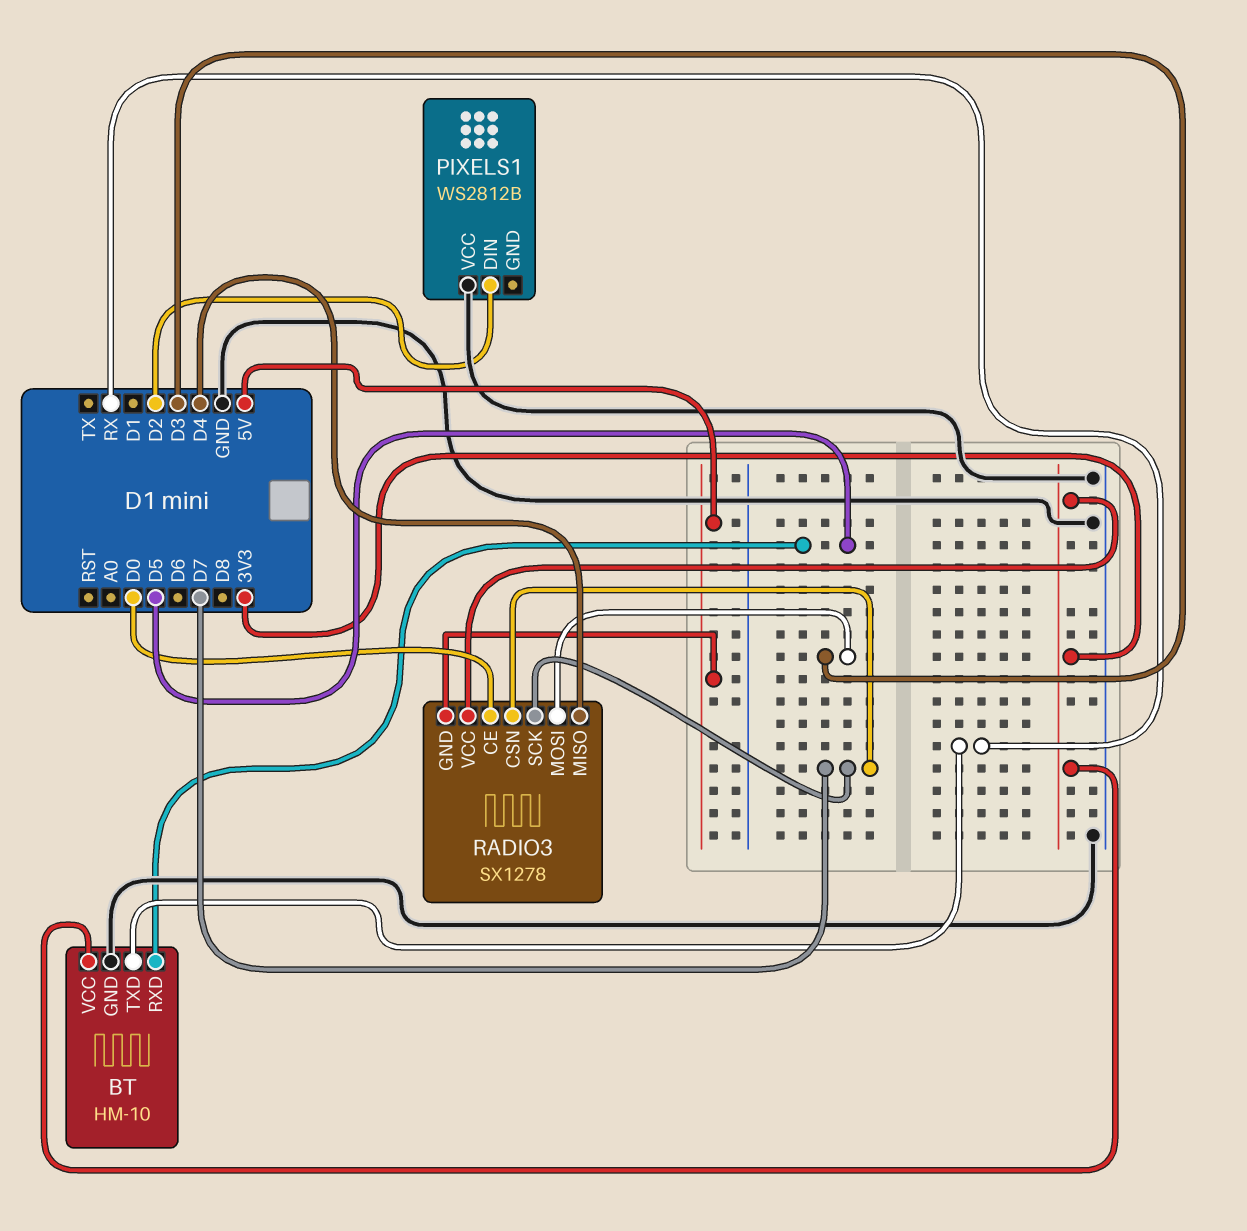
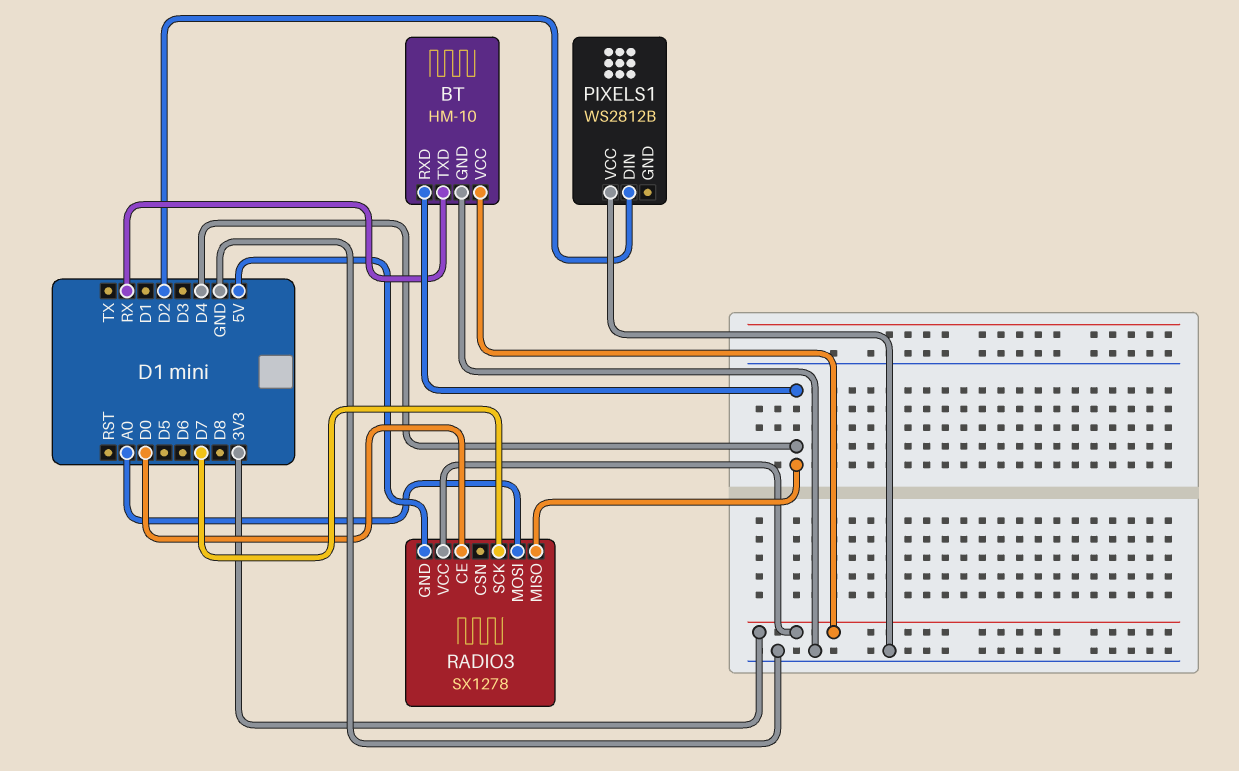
BT pin RXD: D5 -> D4
RADIO3 pin CSN: D7 -> none
RADIO3 pin MOSI: D3 -> A0

